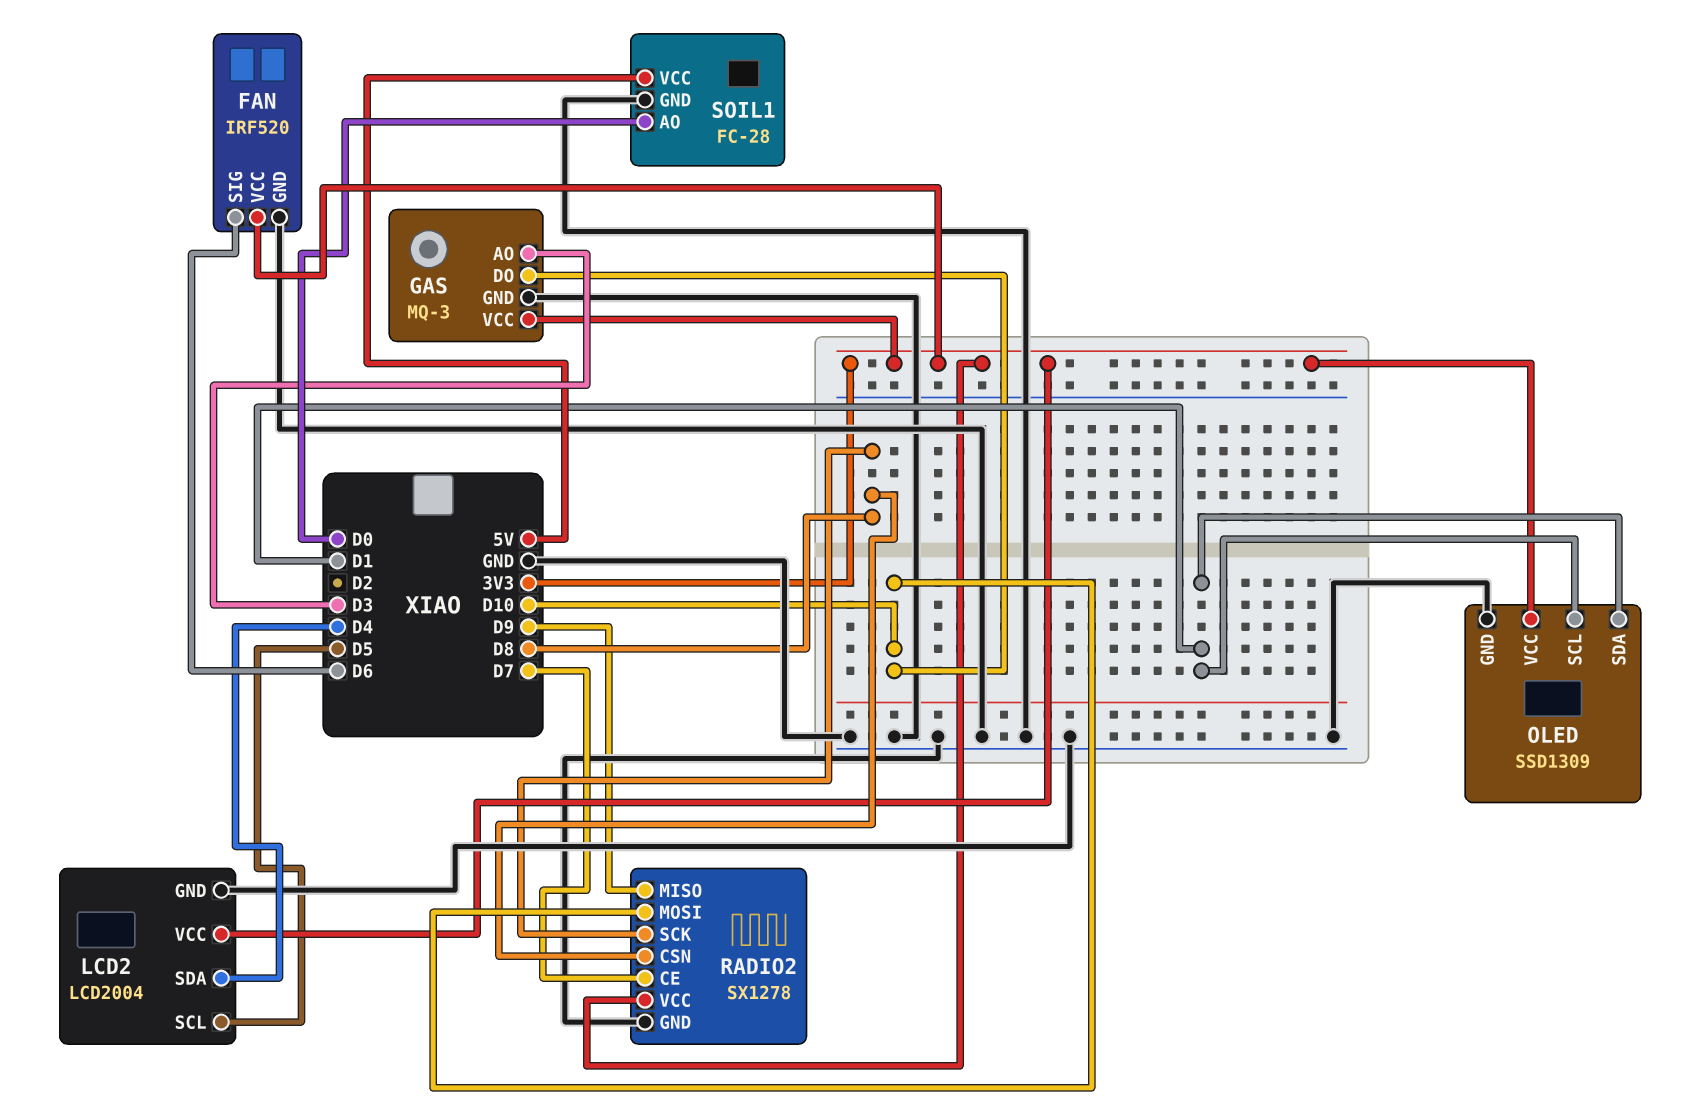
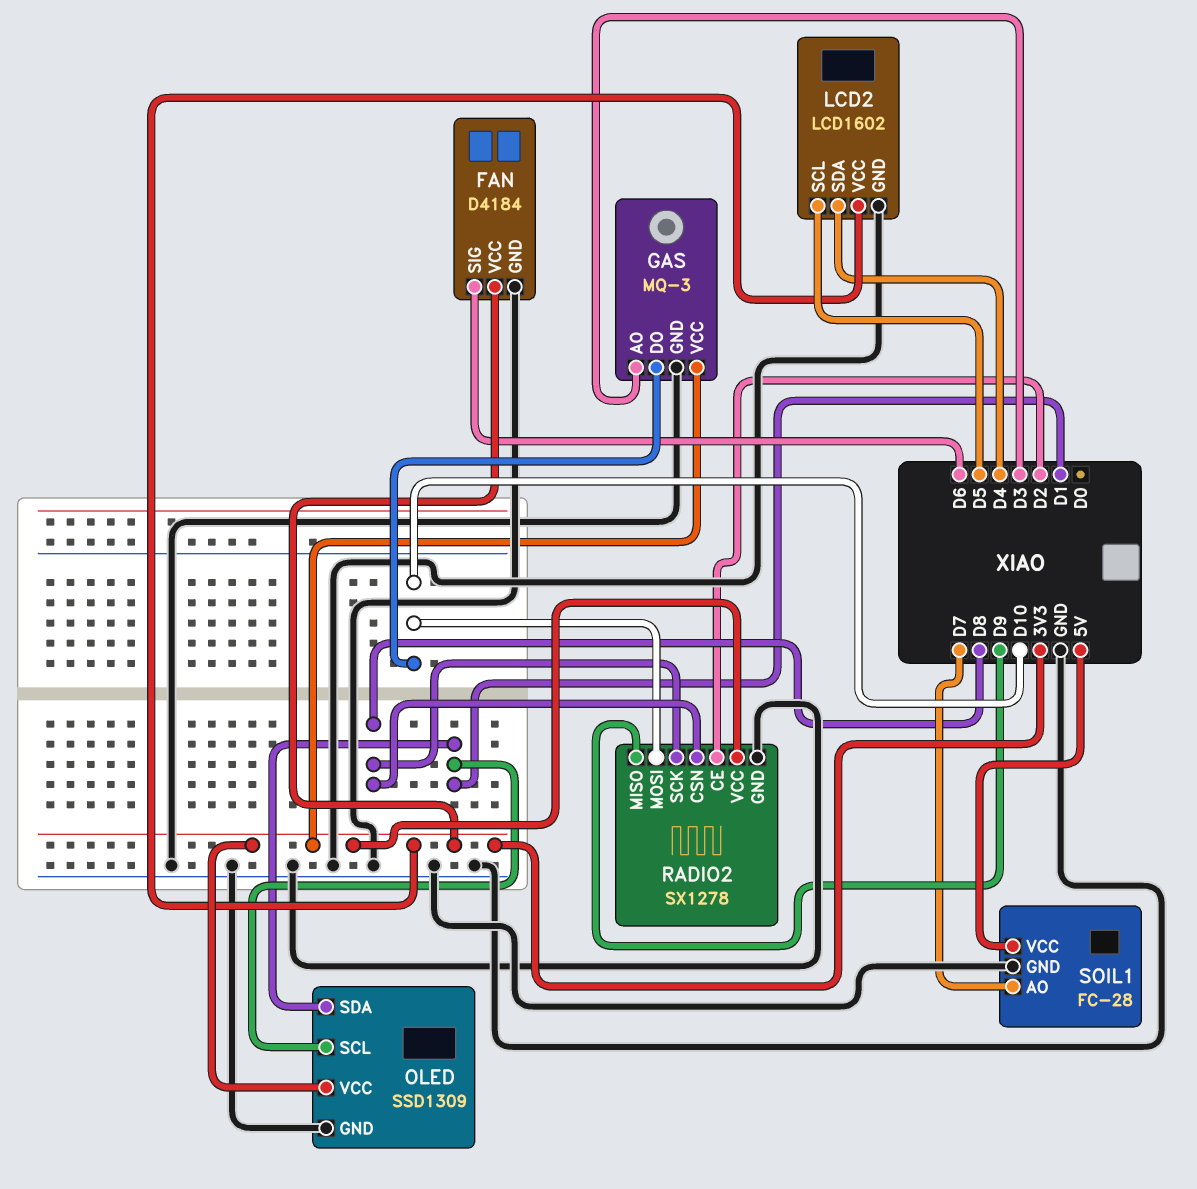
FAN: IRF520 -> D4184
LCD2: LCD2004 -> LCD1602
RADIO2 pin CE: D7 -> D2
SOIL1 pin AO: D0 -> D7

